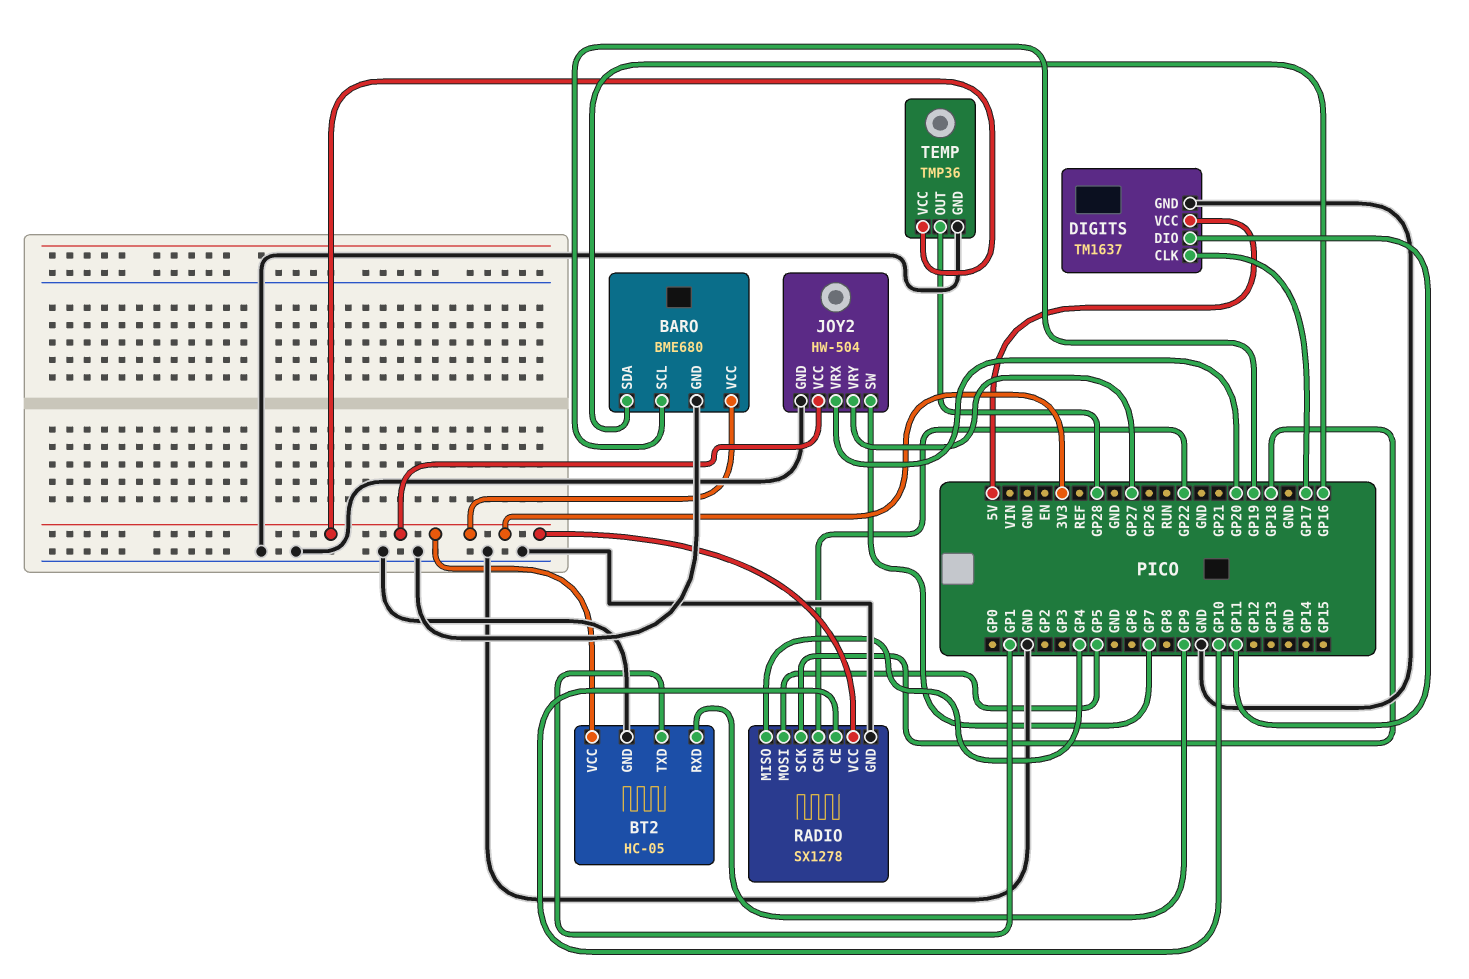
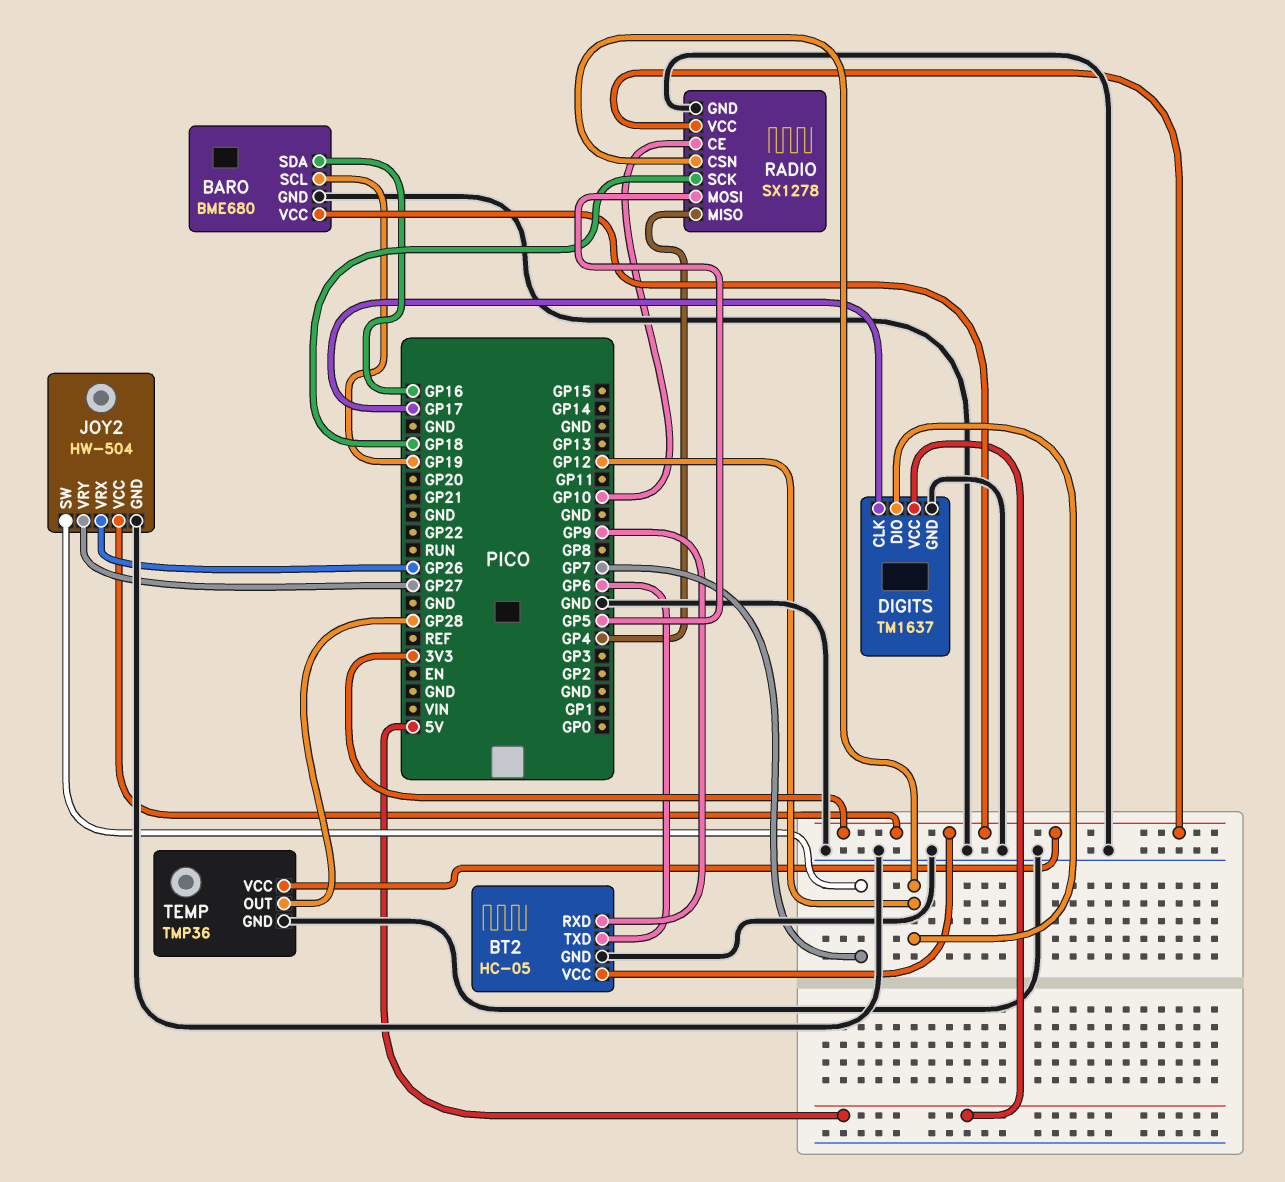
BT2 pin TXD: GP1 -> GP6
DIGITS pin DIO: GP11 -> GP12
JOY2 pin VRX: GP20 -> GP26
RADIO pin CSN: GP22 -> GP12

